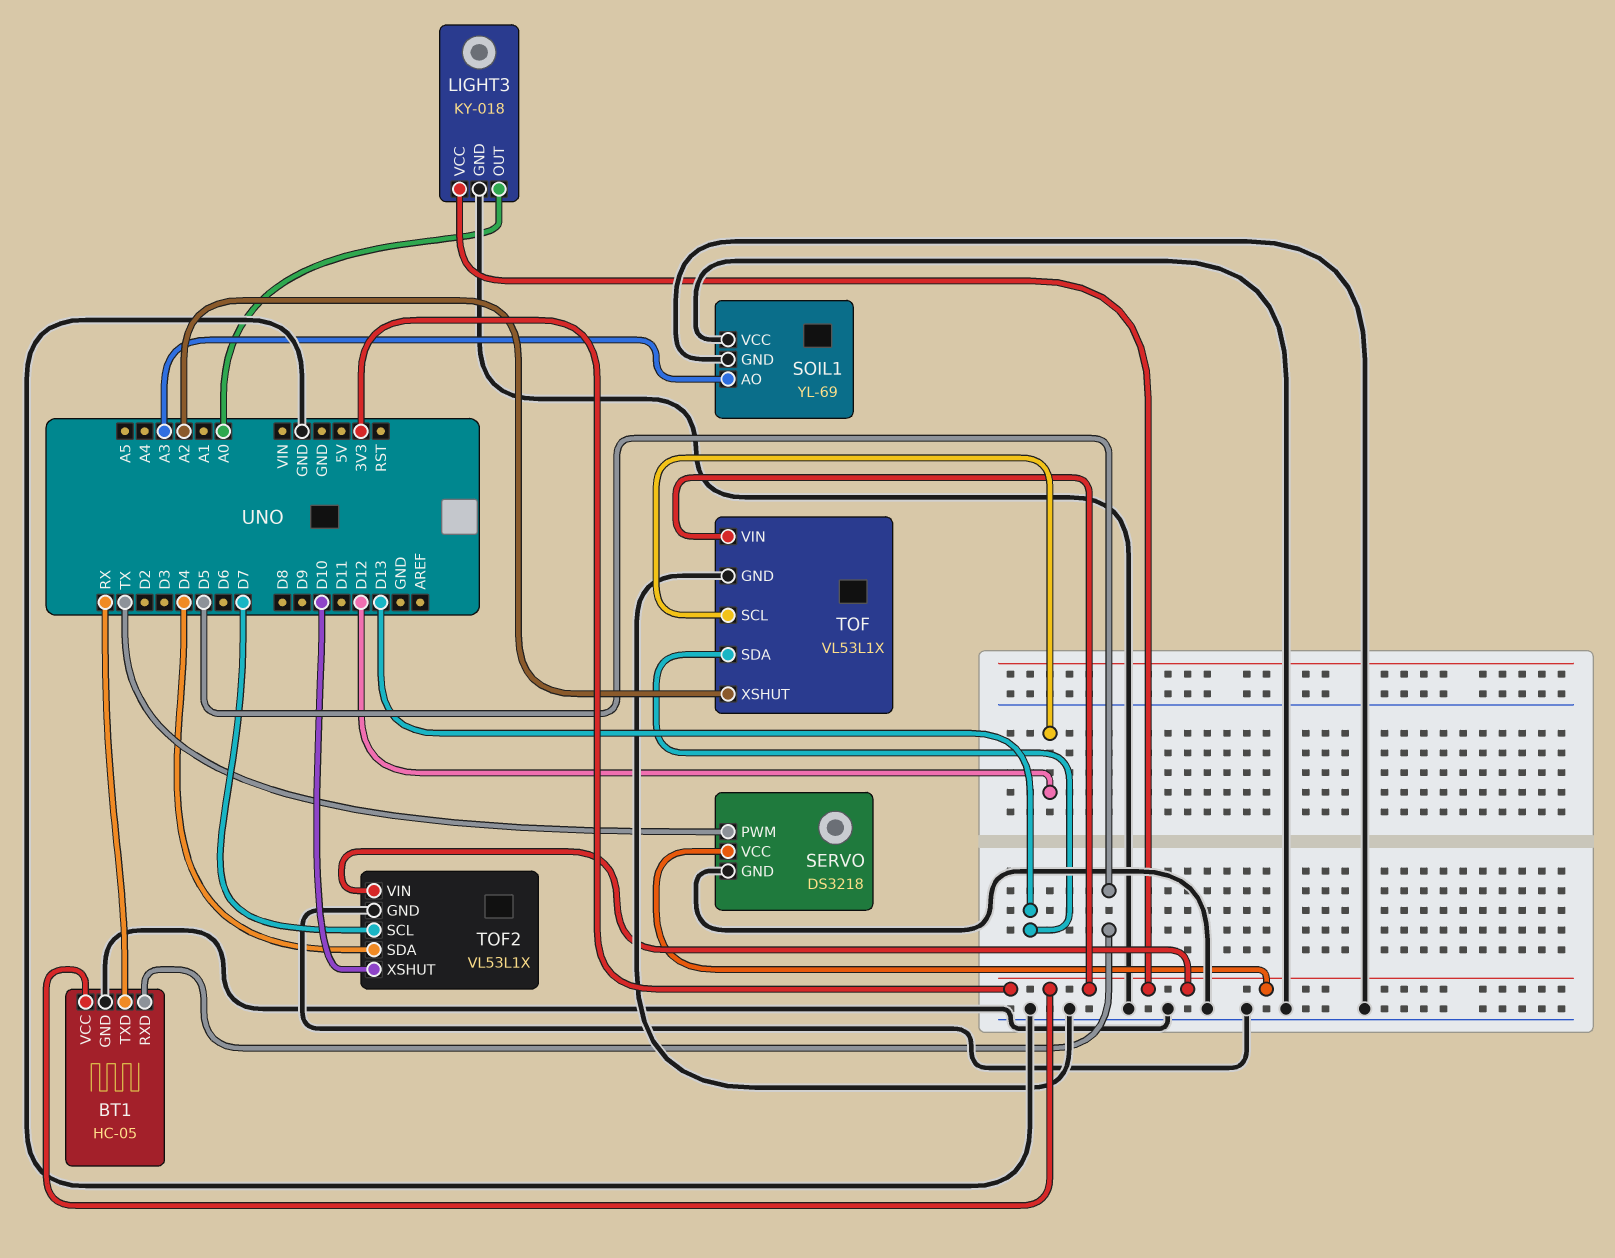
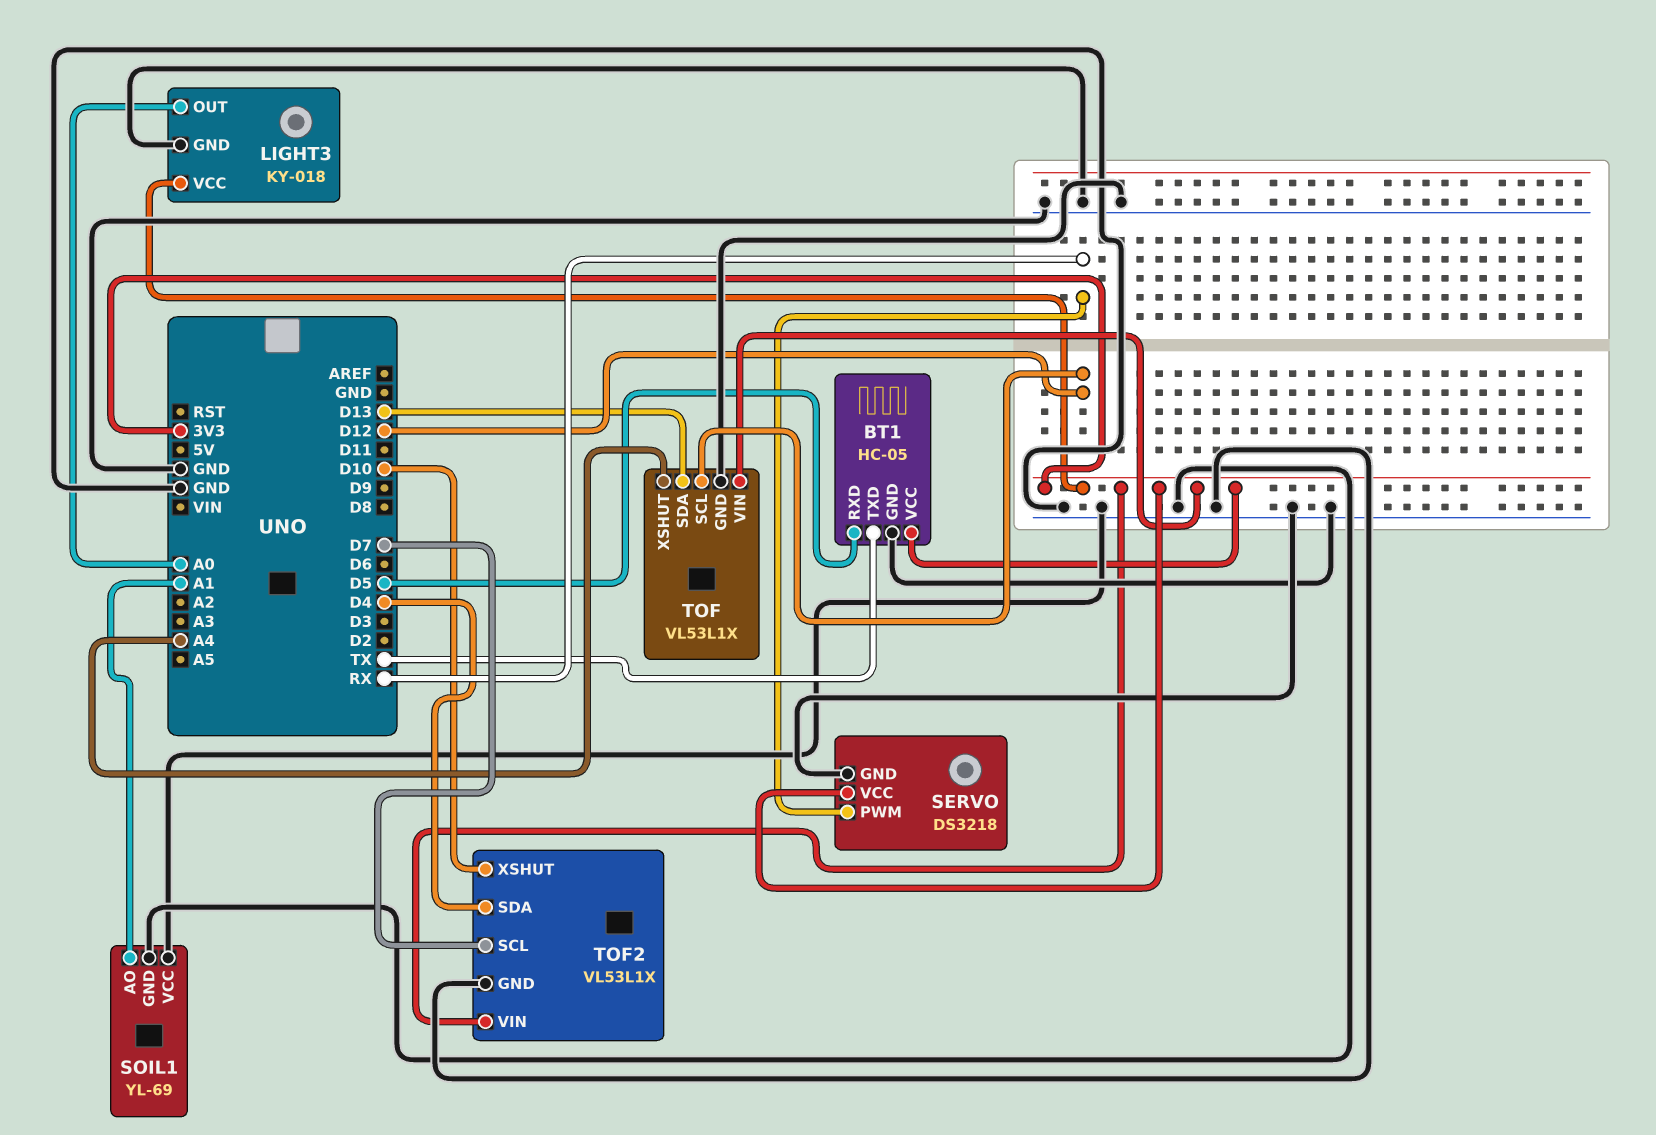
BT1 pin TXD: RX -> TX
SERVO pin PWM: TX -> RX
SOIL1 pin AO: A3 -> A1
TOF pin XSHUT: A2 -> A4

